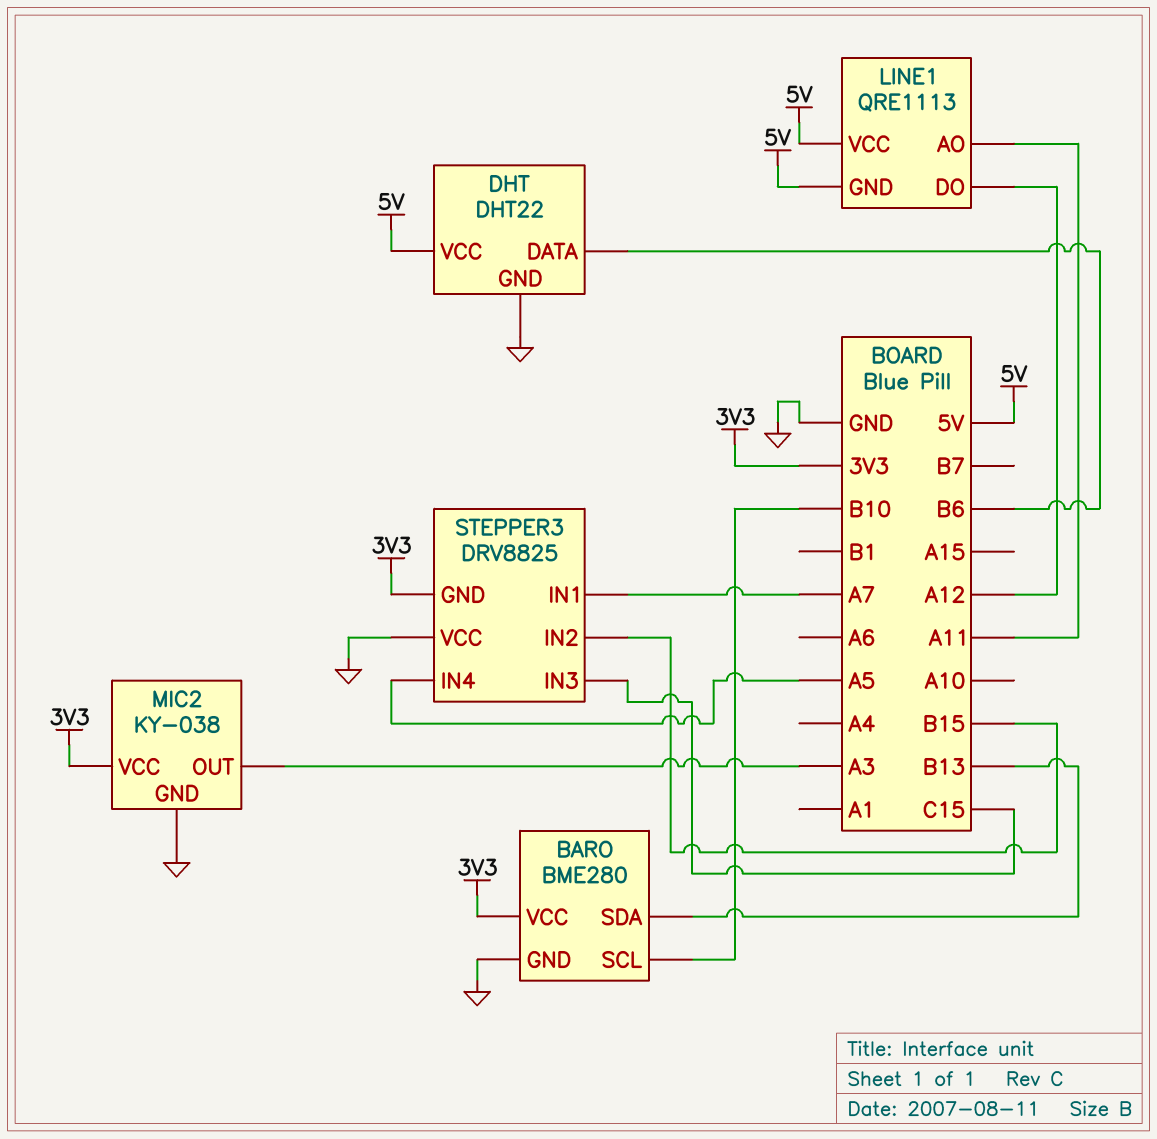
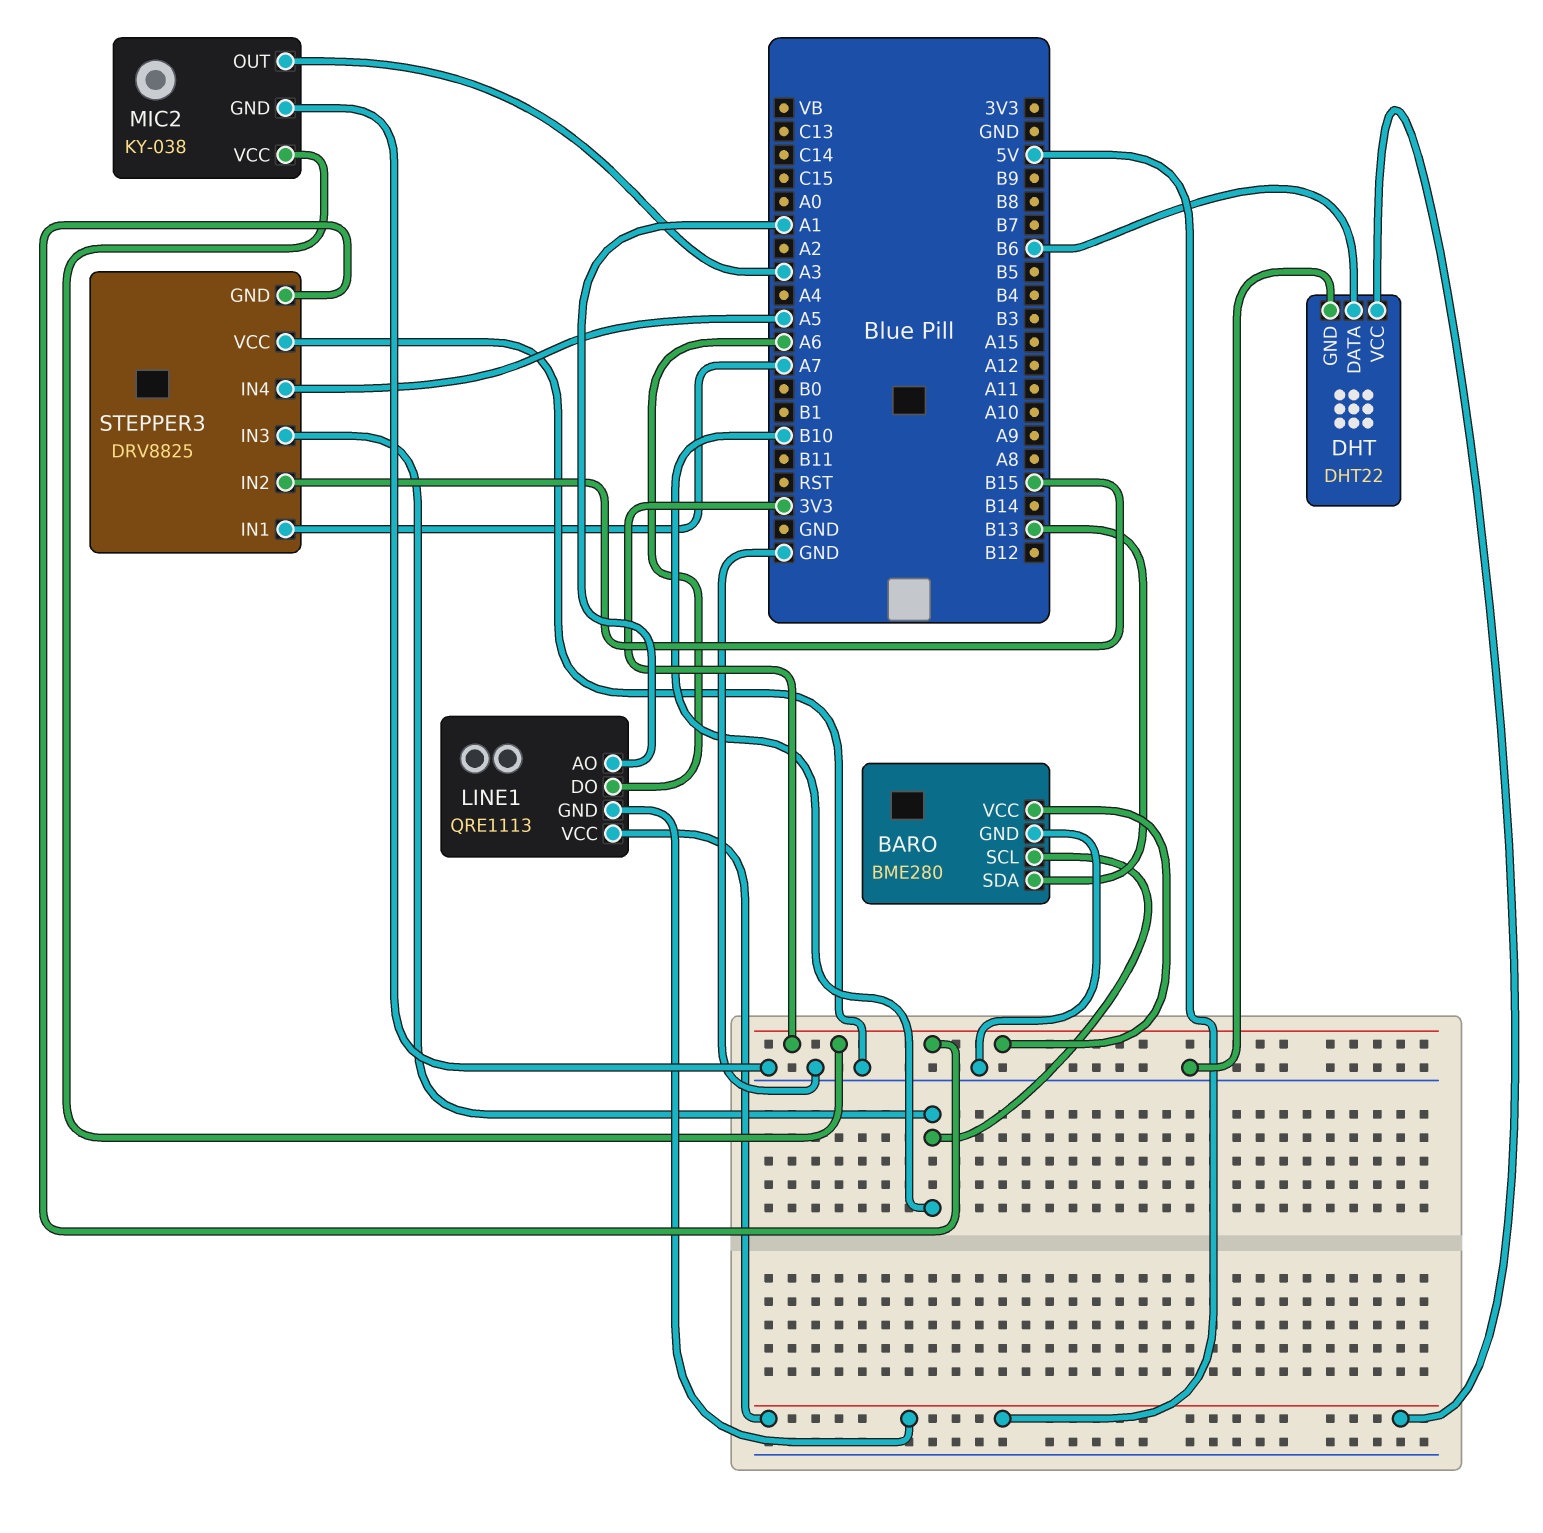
LINE1 pin AO: A11 -> A1
LINE1 pin DO: A12 -> A6
STEPPER3 pin IN3: C15 -> B10

